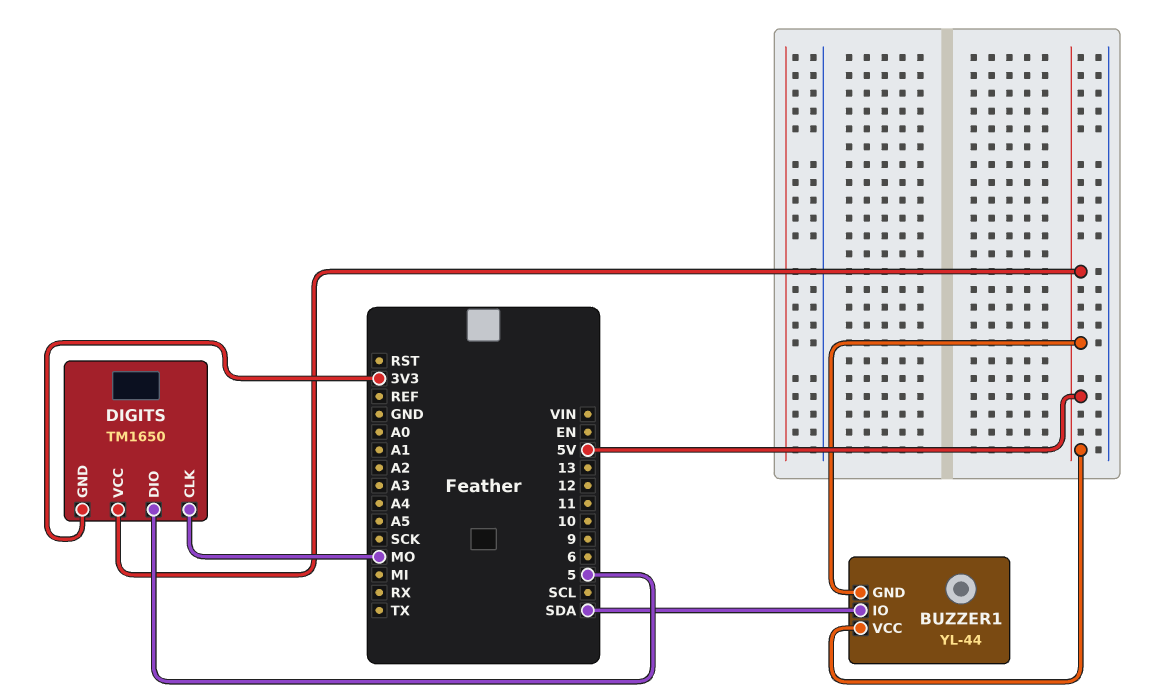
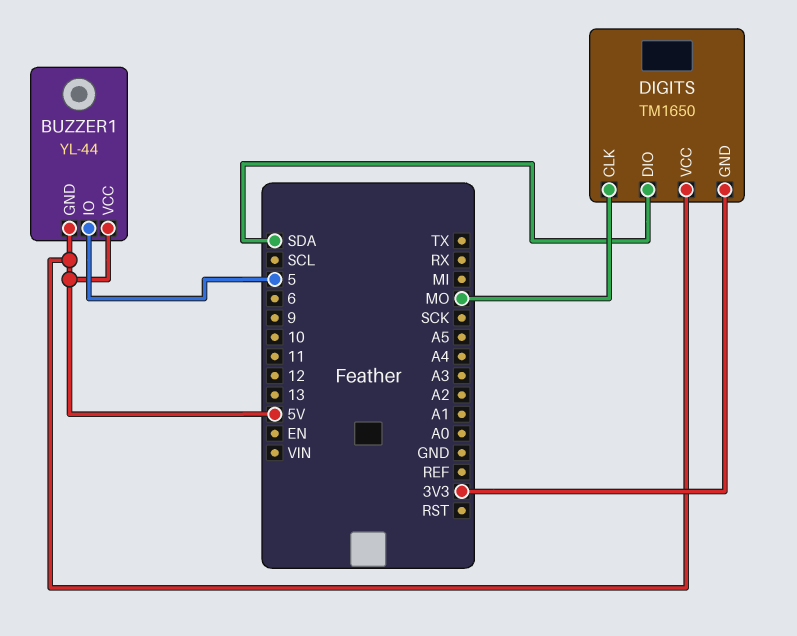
BUZZER1 pin IO: SDA -> 5
DIGITS pin DIO: 5 -> SDA

